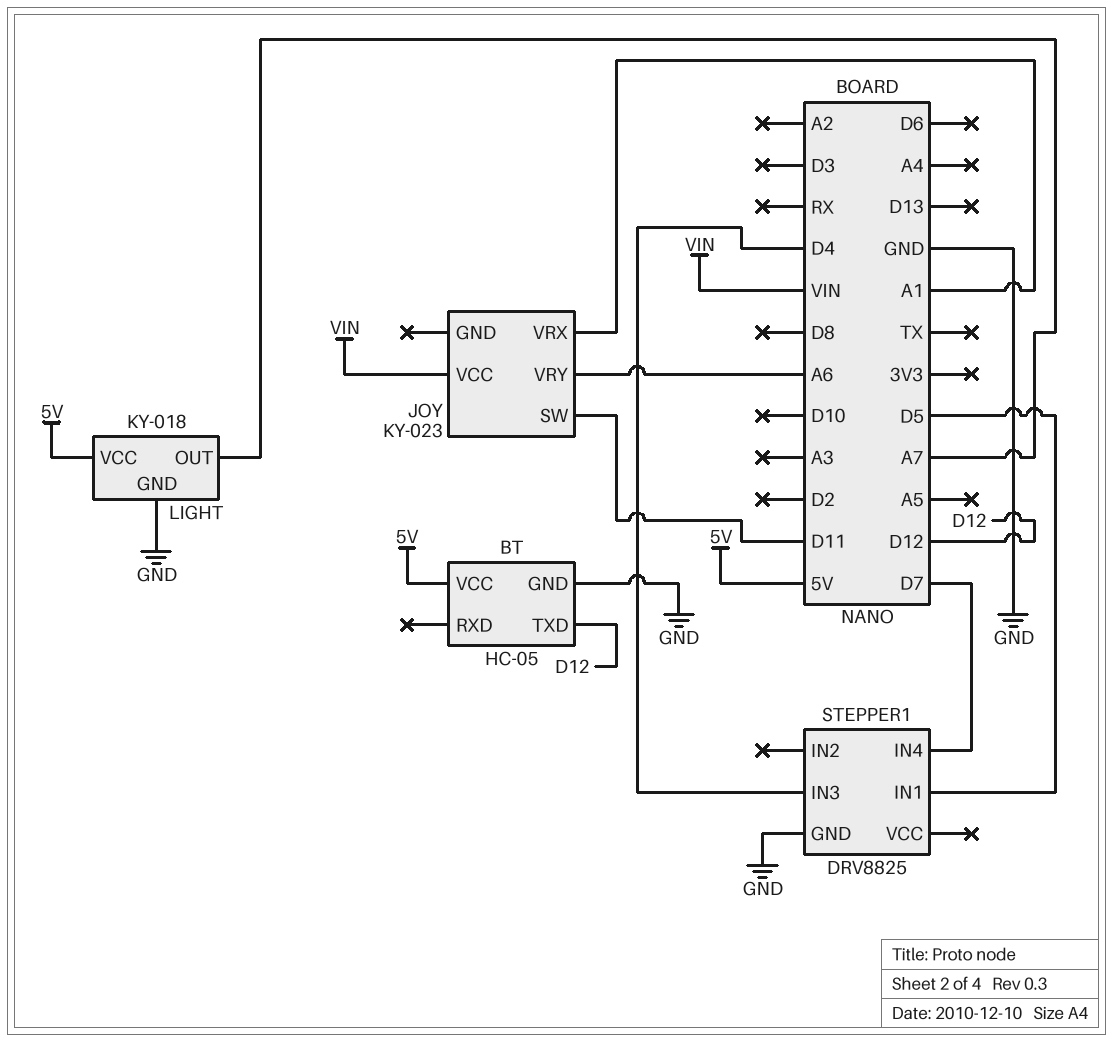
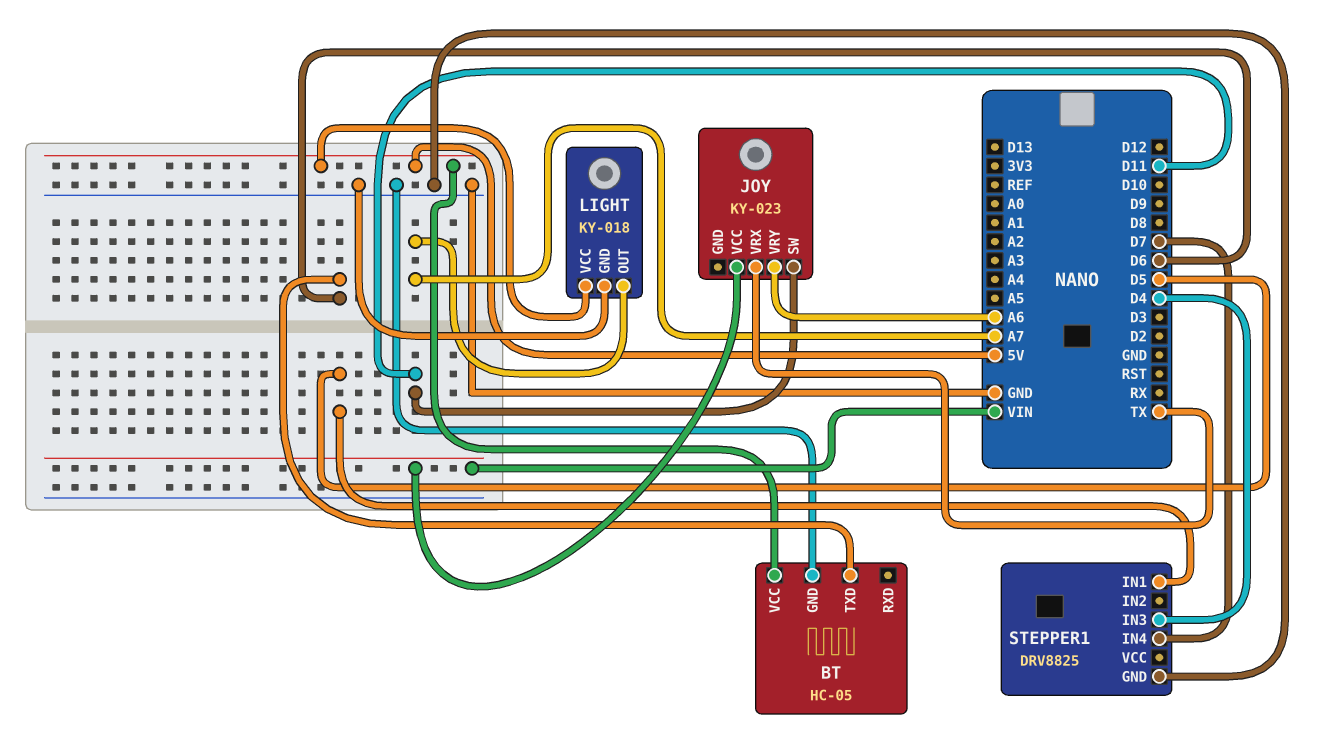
BT pin TXD: D12 -> D6
JOY pin VRX: A1 -> TX

